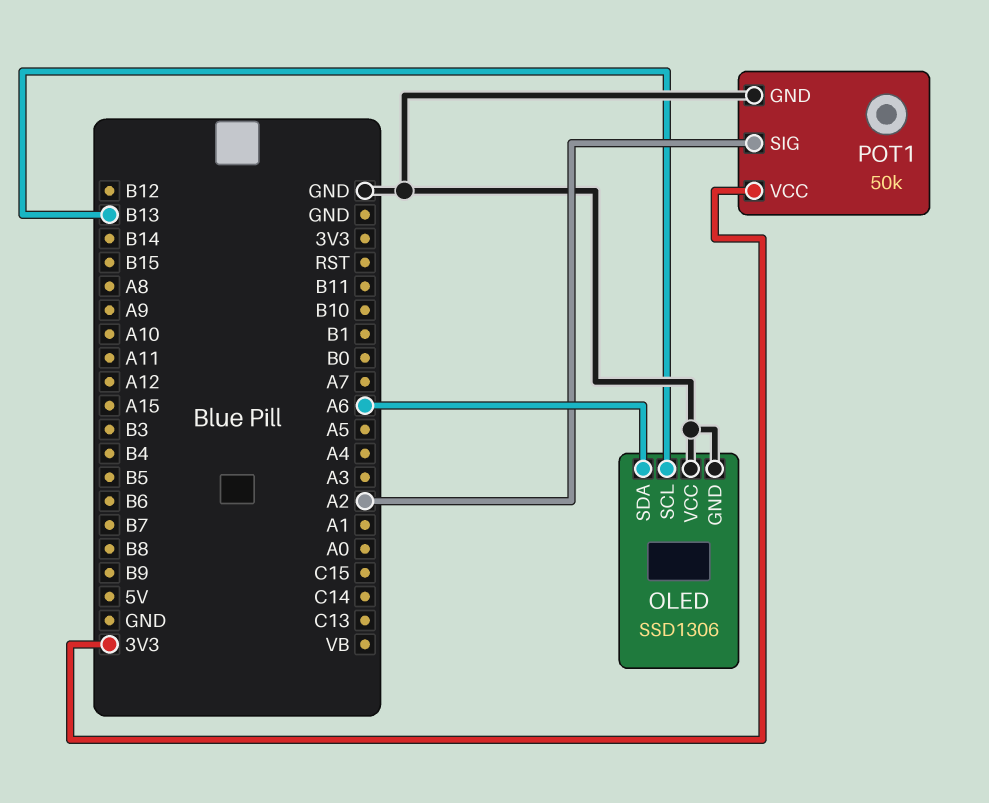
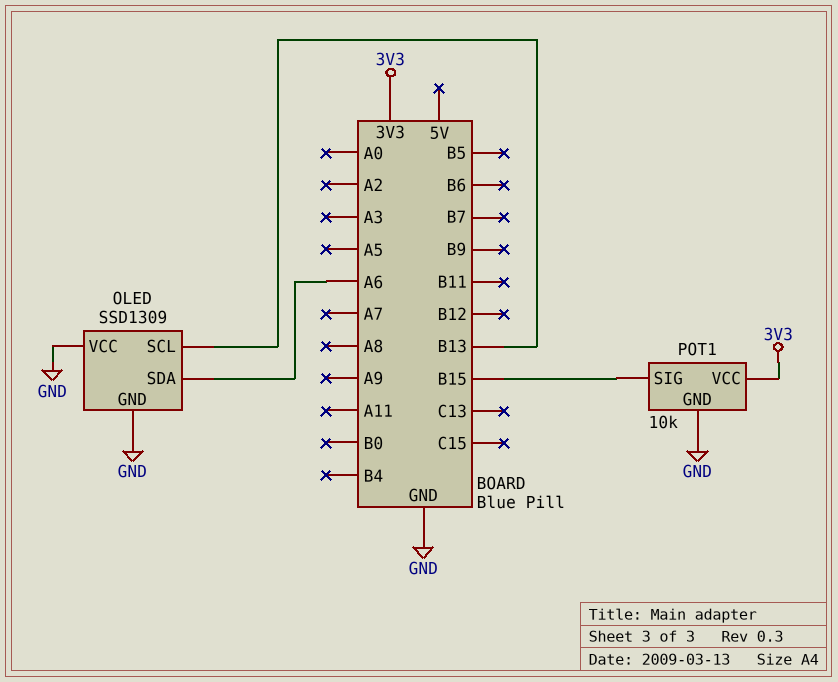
OLED: SSD1306 -> SSD1309
POT1: 50k -> 10k
POT1 pin SIG: A2 -> B15

